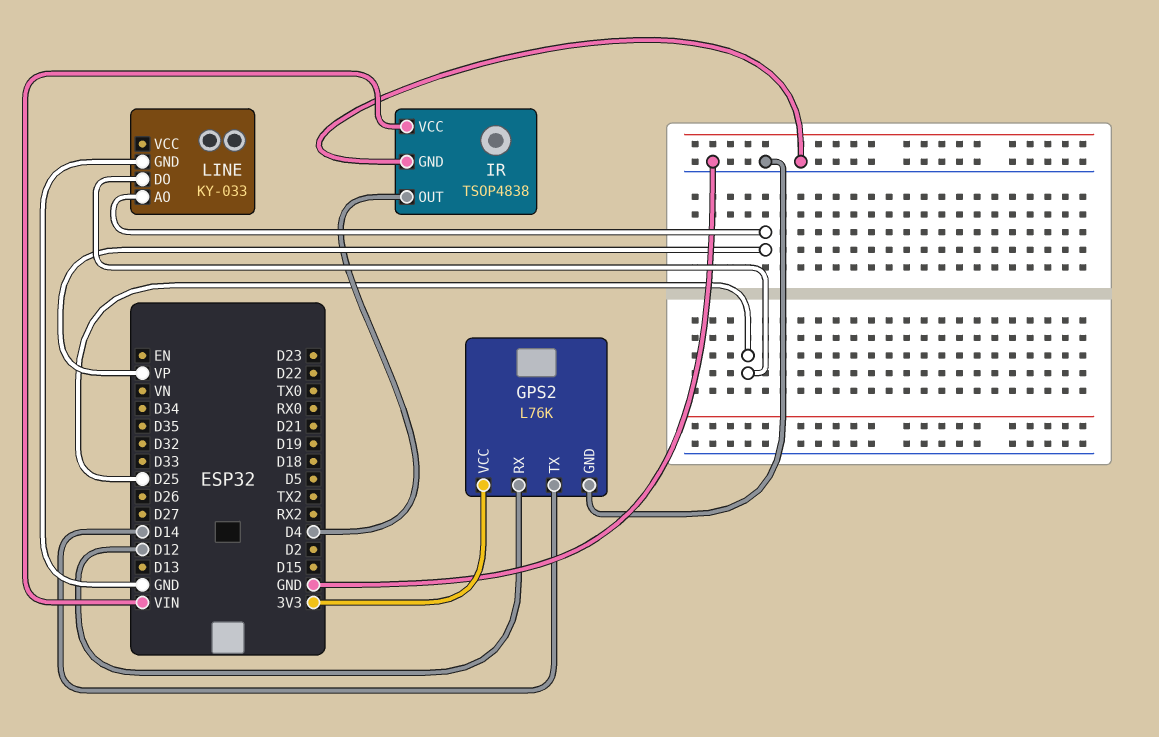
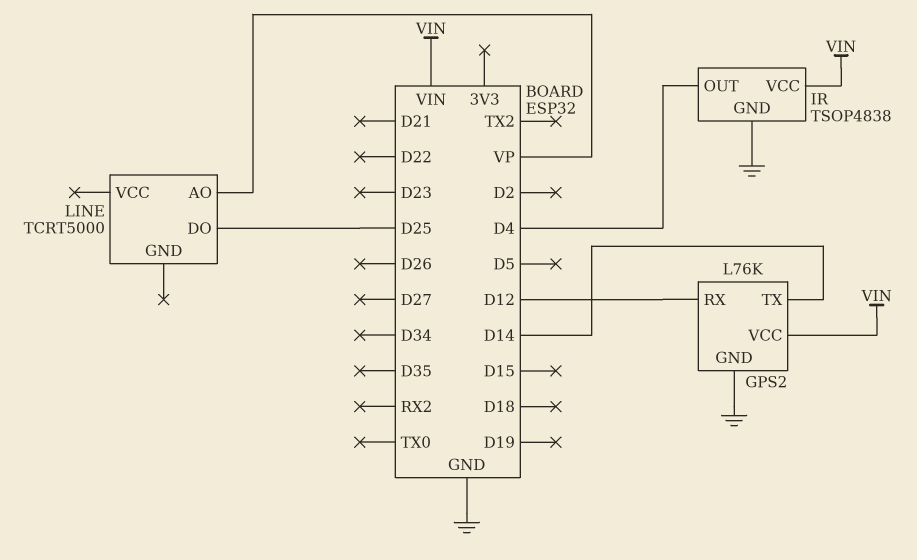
GPS2 pin VCC: 3V3 -> VIN
LINE: KY-033 -> TCRT5000
LINE pin GND: GND -> none

